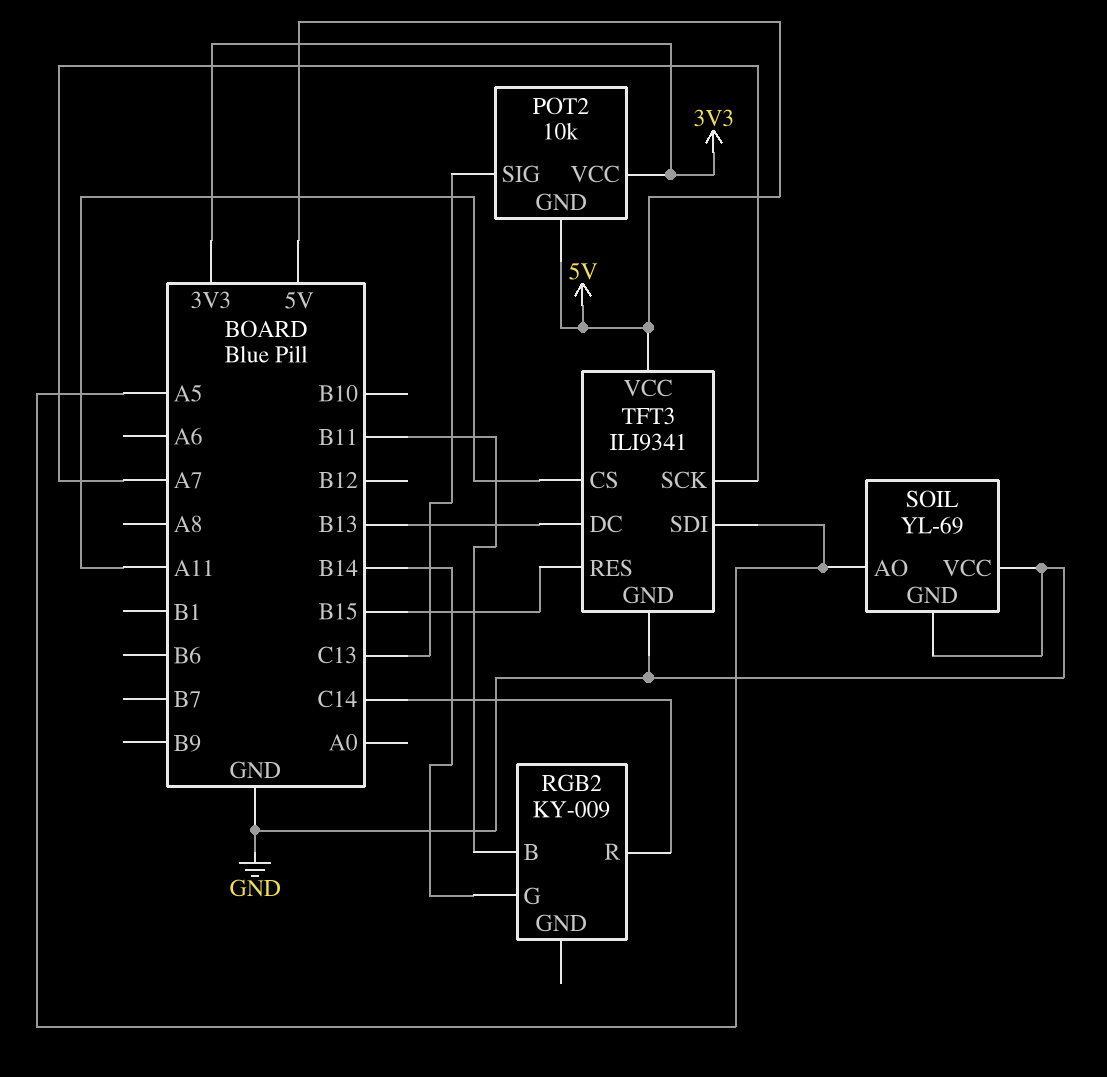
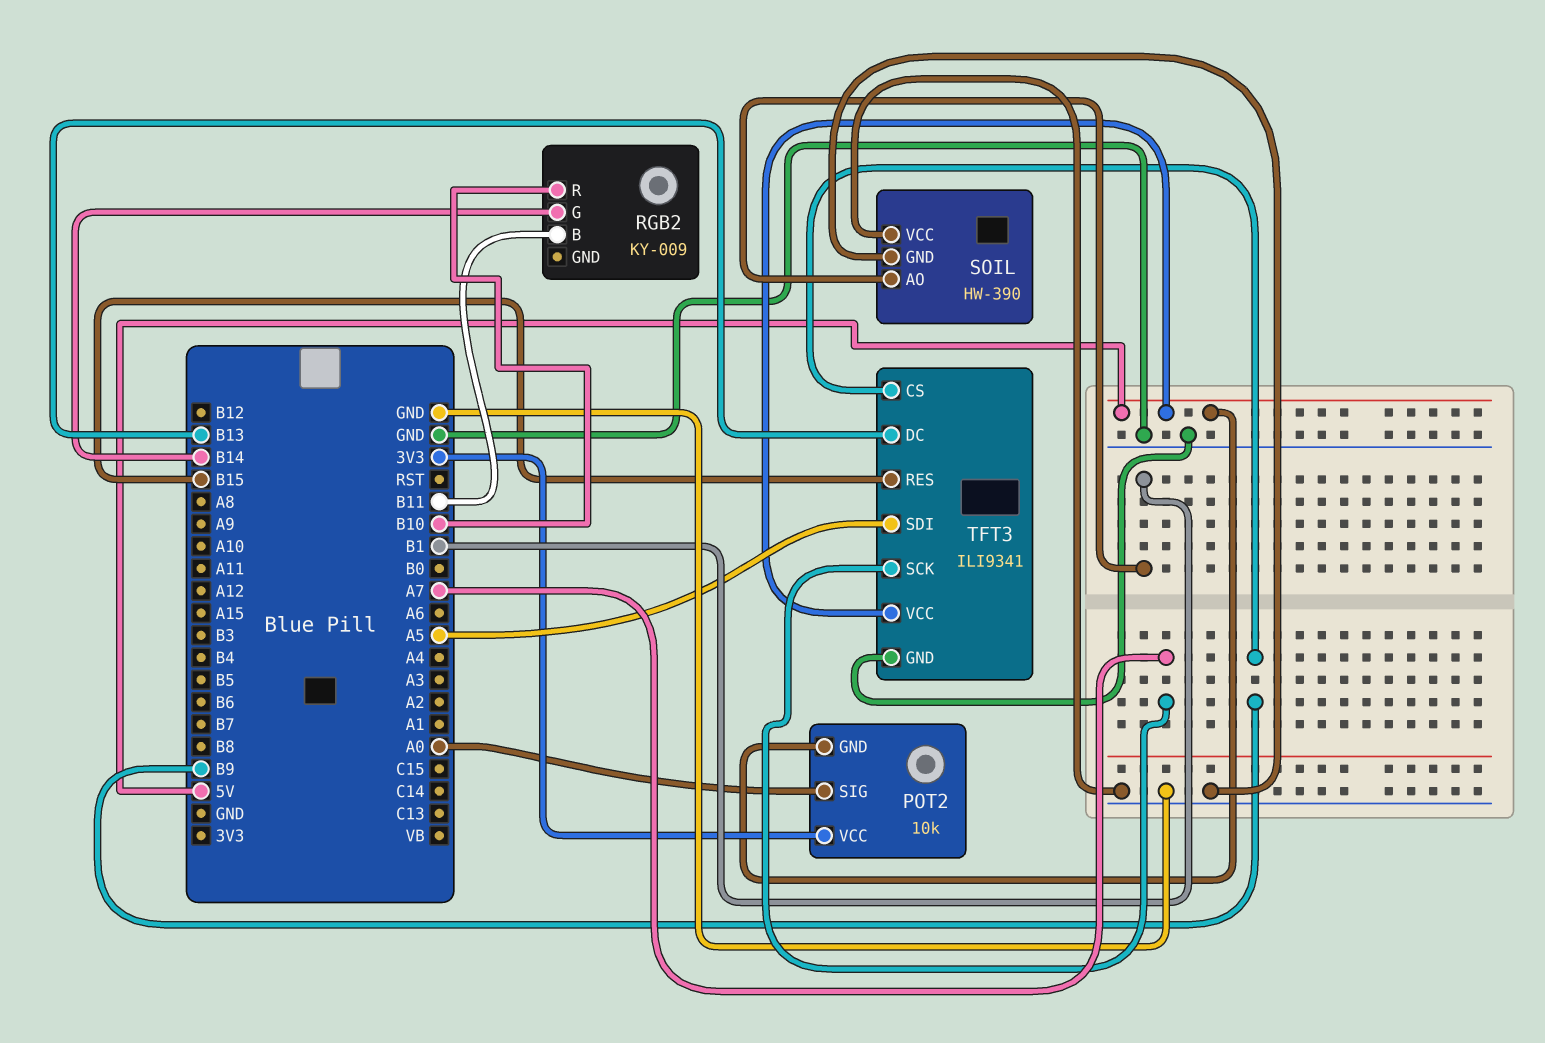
POT2 pin SIG: C13 -> A0
RGB2 pin R: C14 -> B10
SOIL: YL-69 -> HW-390
SOIL pin AO: A5 -> B1
TFT3 pin CS: A11 -> B9

